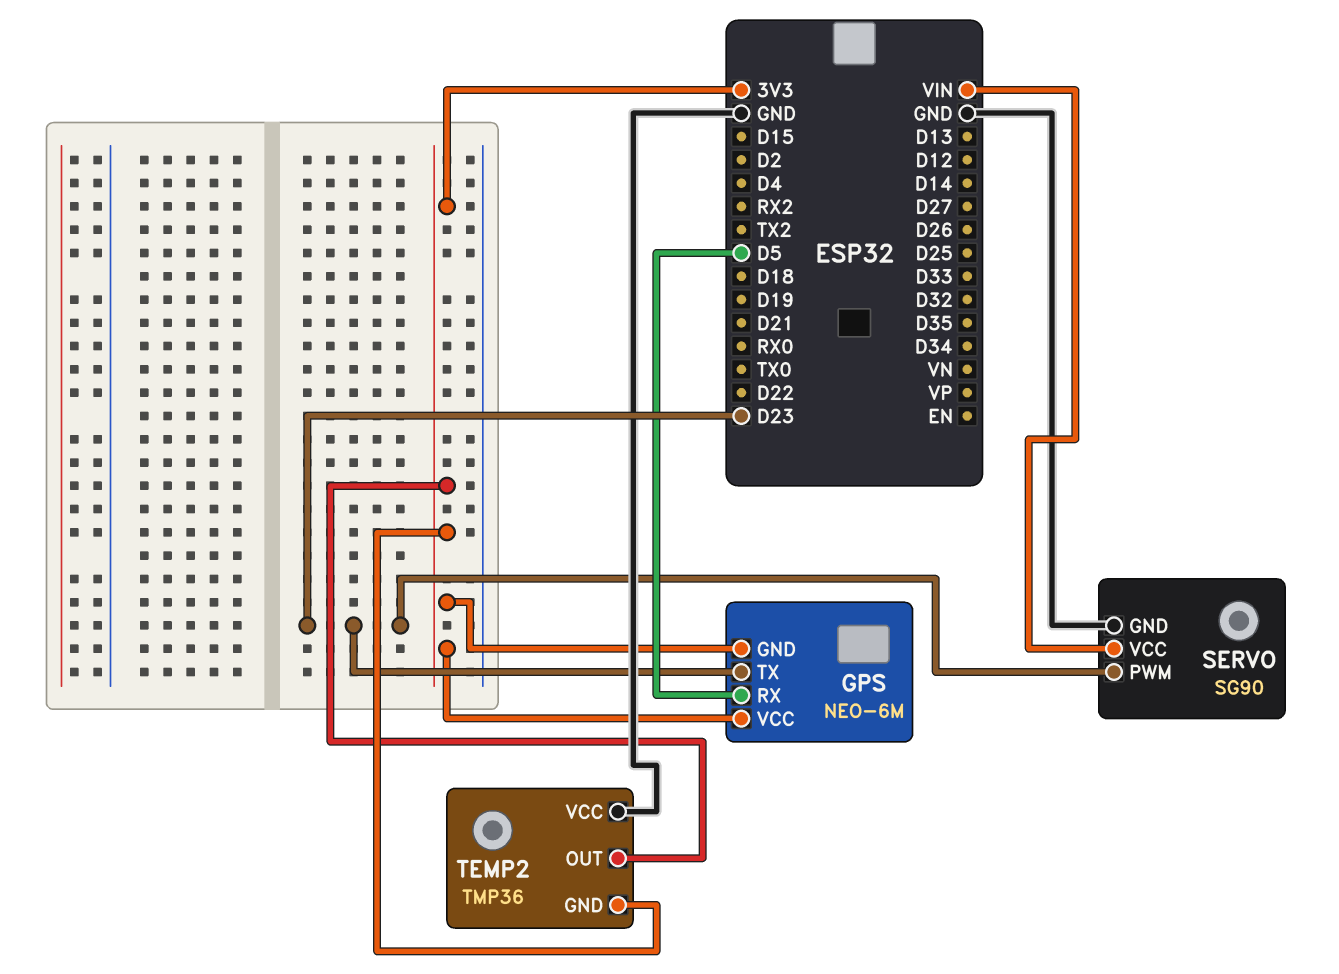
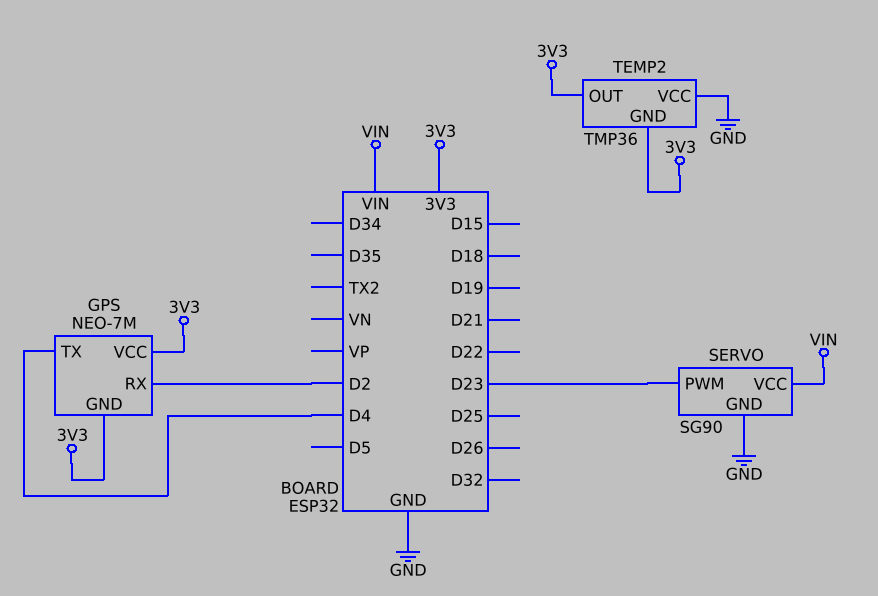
GPS: NEO-6M -> NEO-7M
GPS pin RX: D5 -> D2
GPS pin TX: D23 -> D4

